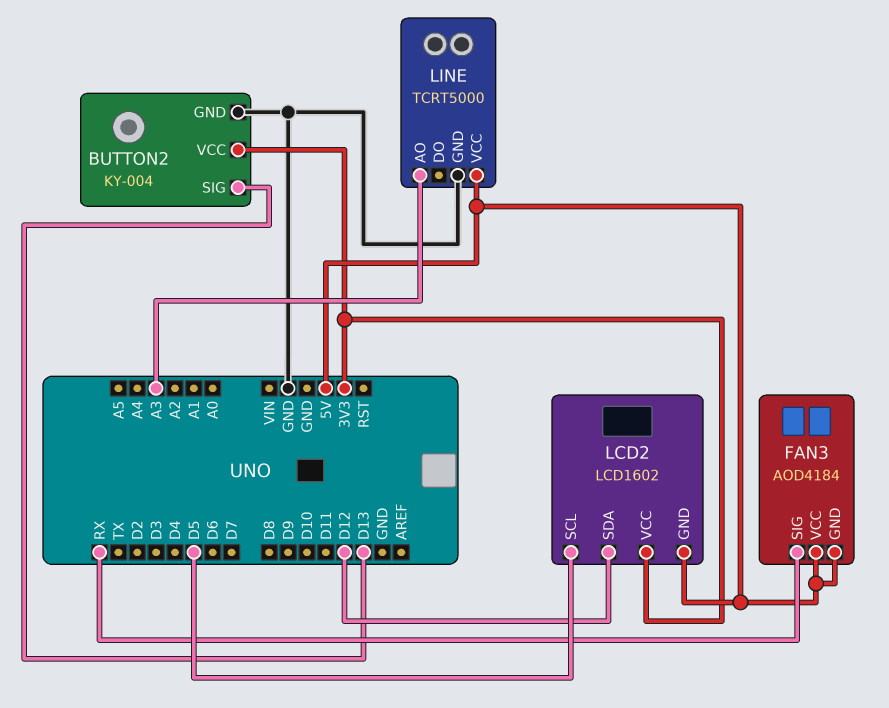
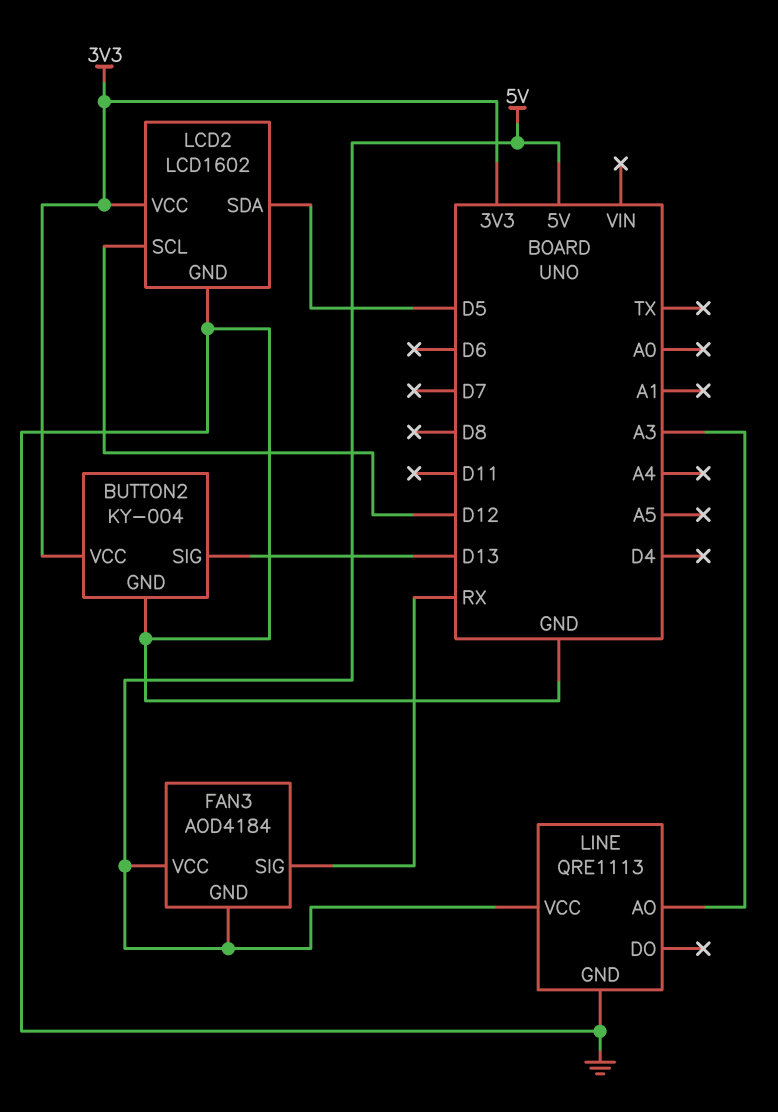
LCD2 pin GND: 5V -> GND
LCD2 pin SCL: D5 -> D12
LCD2 pin SDA: D12 -> D5
LINE: TCRT5000 -> QRE1113

